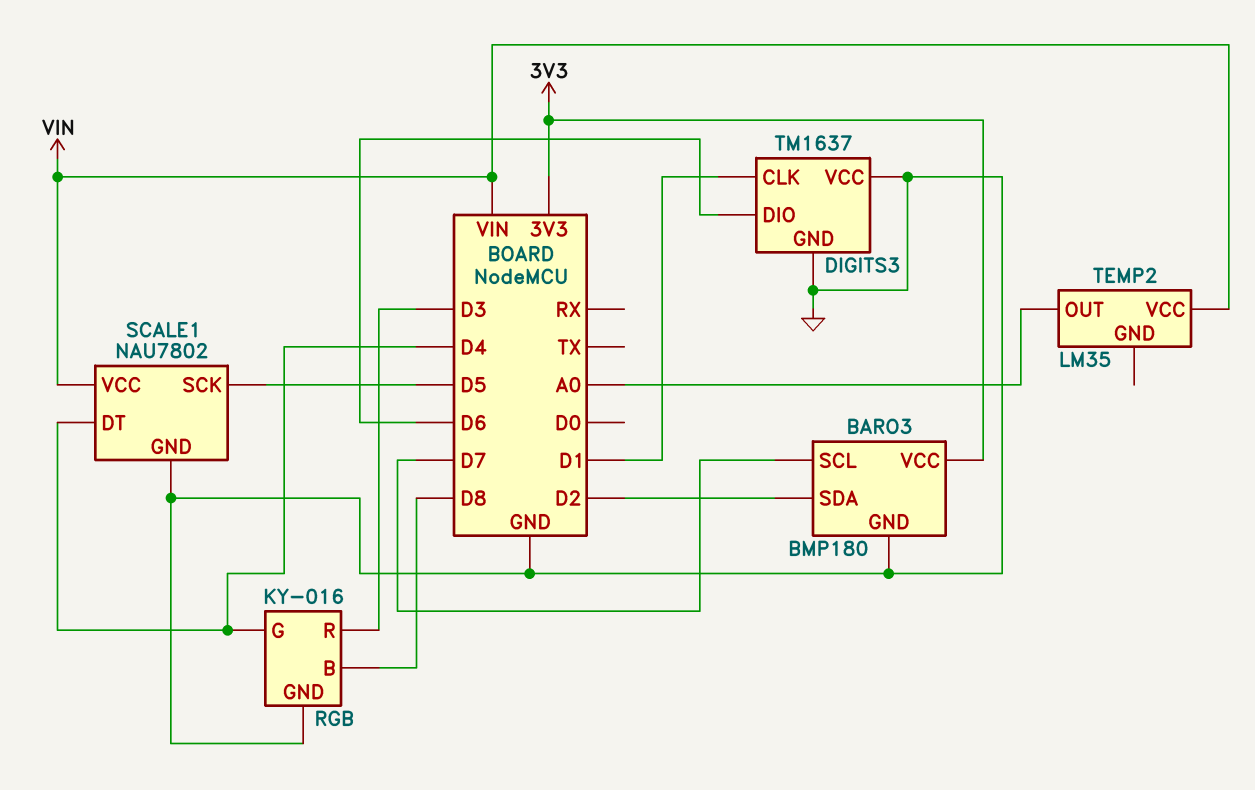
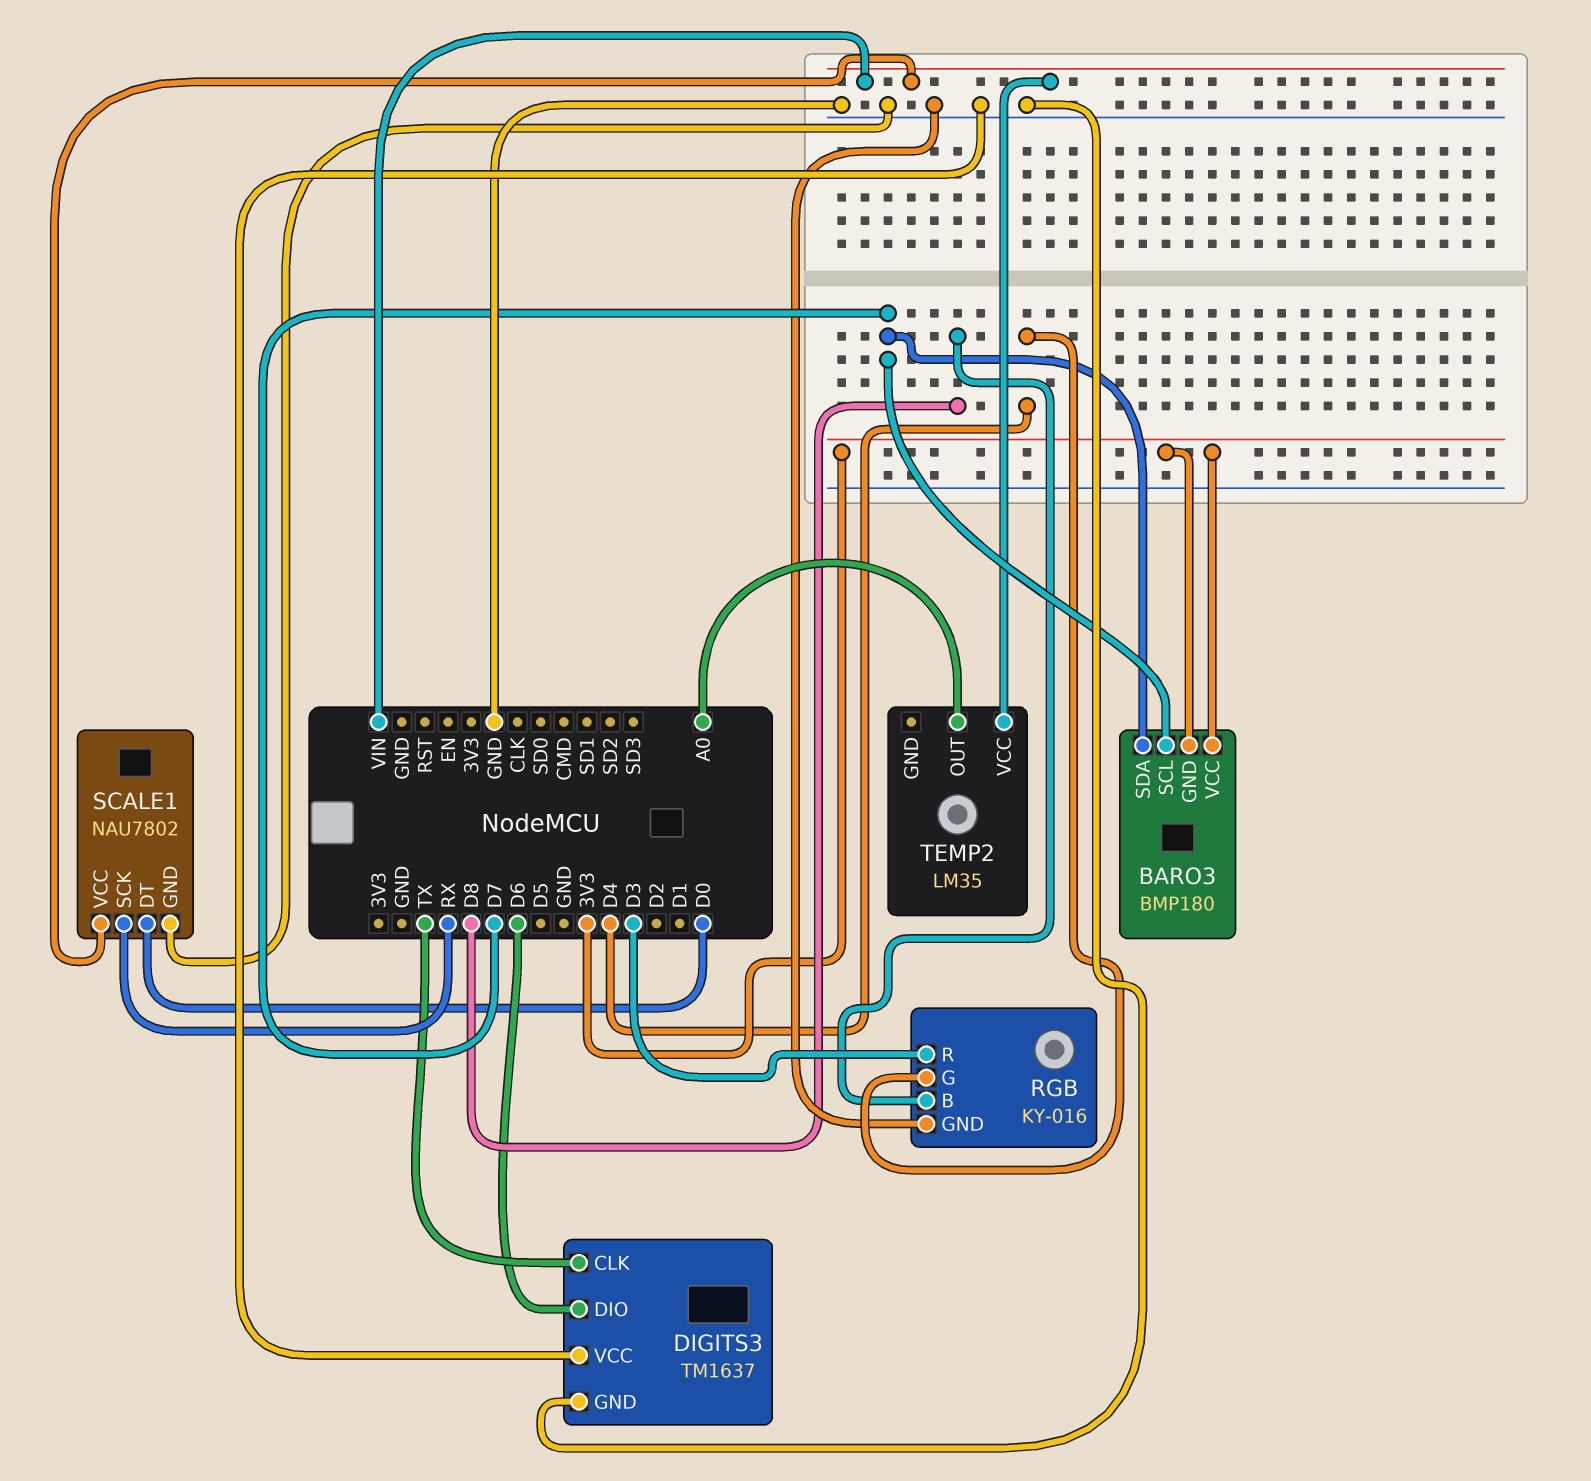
BARO3 pin GND: GND -> 3V3
BARO3 pin SDA: D2 -> D7
DIGITS3 pin CLK: D1 -> TX
SCALE1 pin DT: D4 -> D0
SCALE1 pin SCK: D5 -> RX

